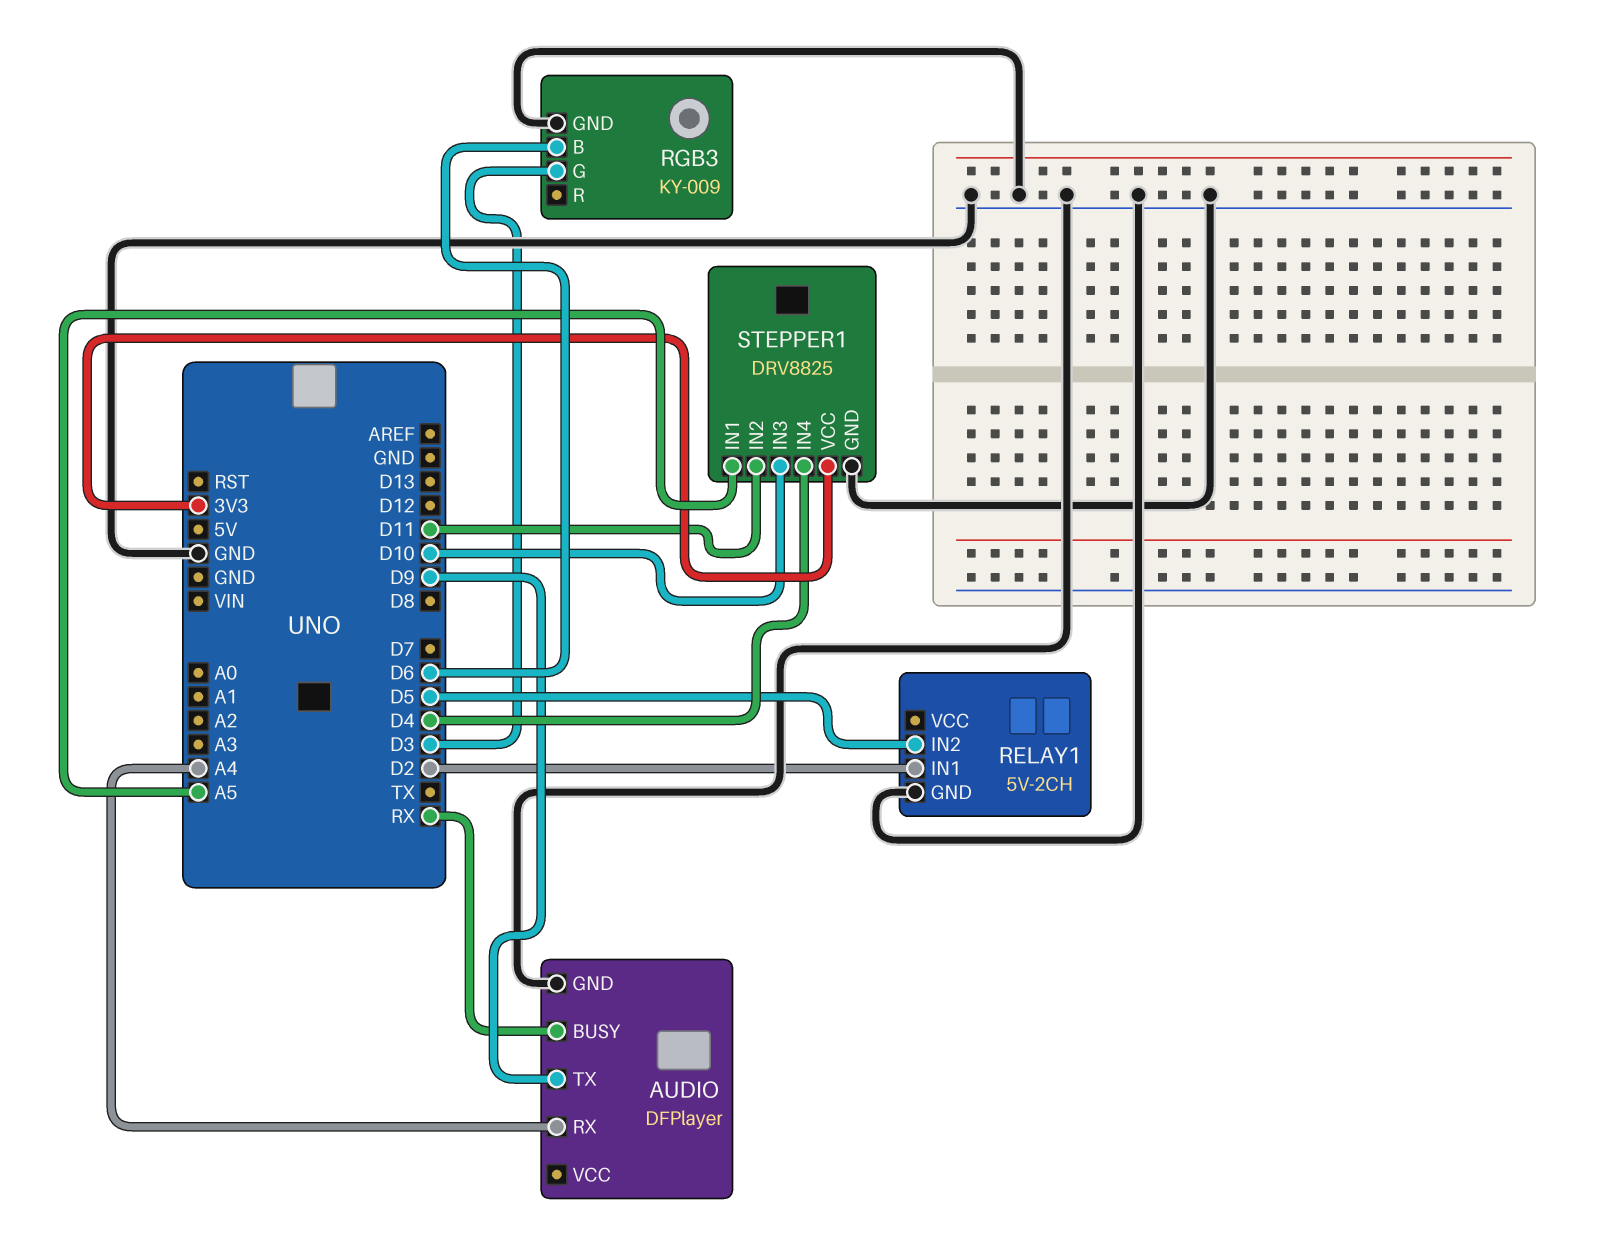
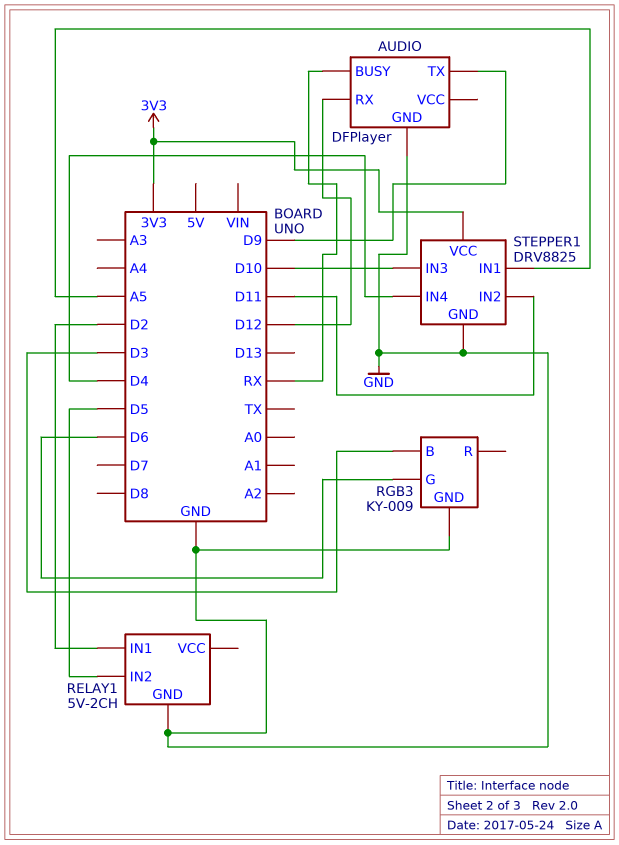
AUDIO pin RX: A4 -> D12
RGB3 pin B: D6 -> D3
RGB3 pin G: D3 -> D6

